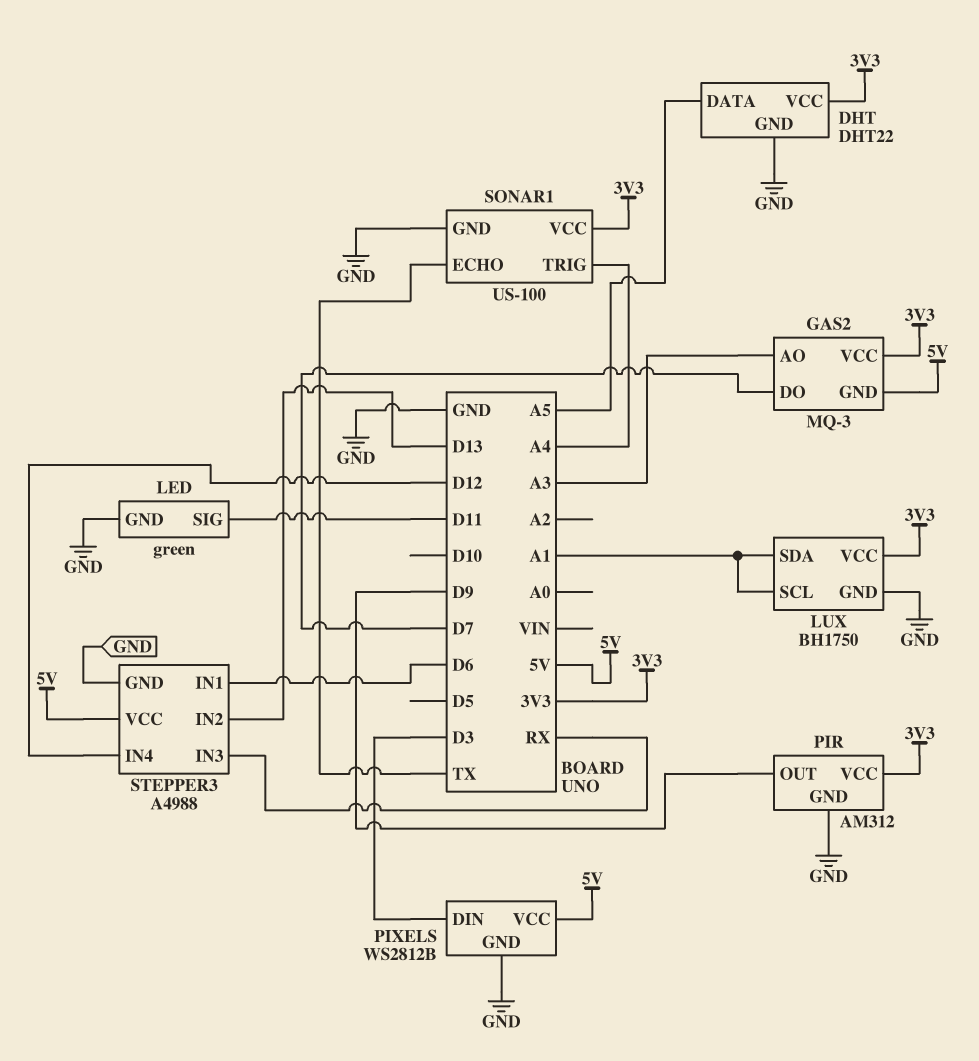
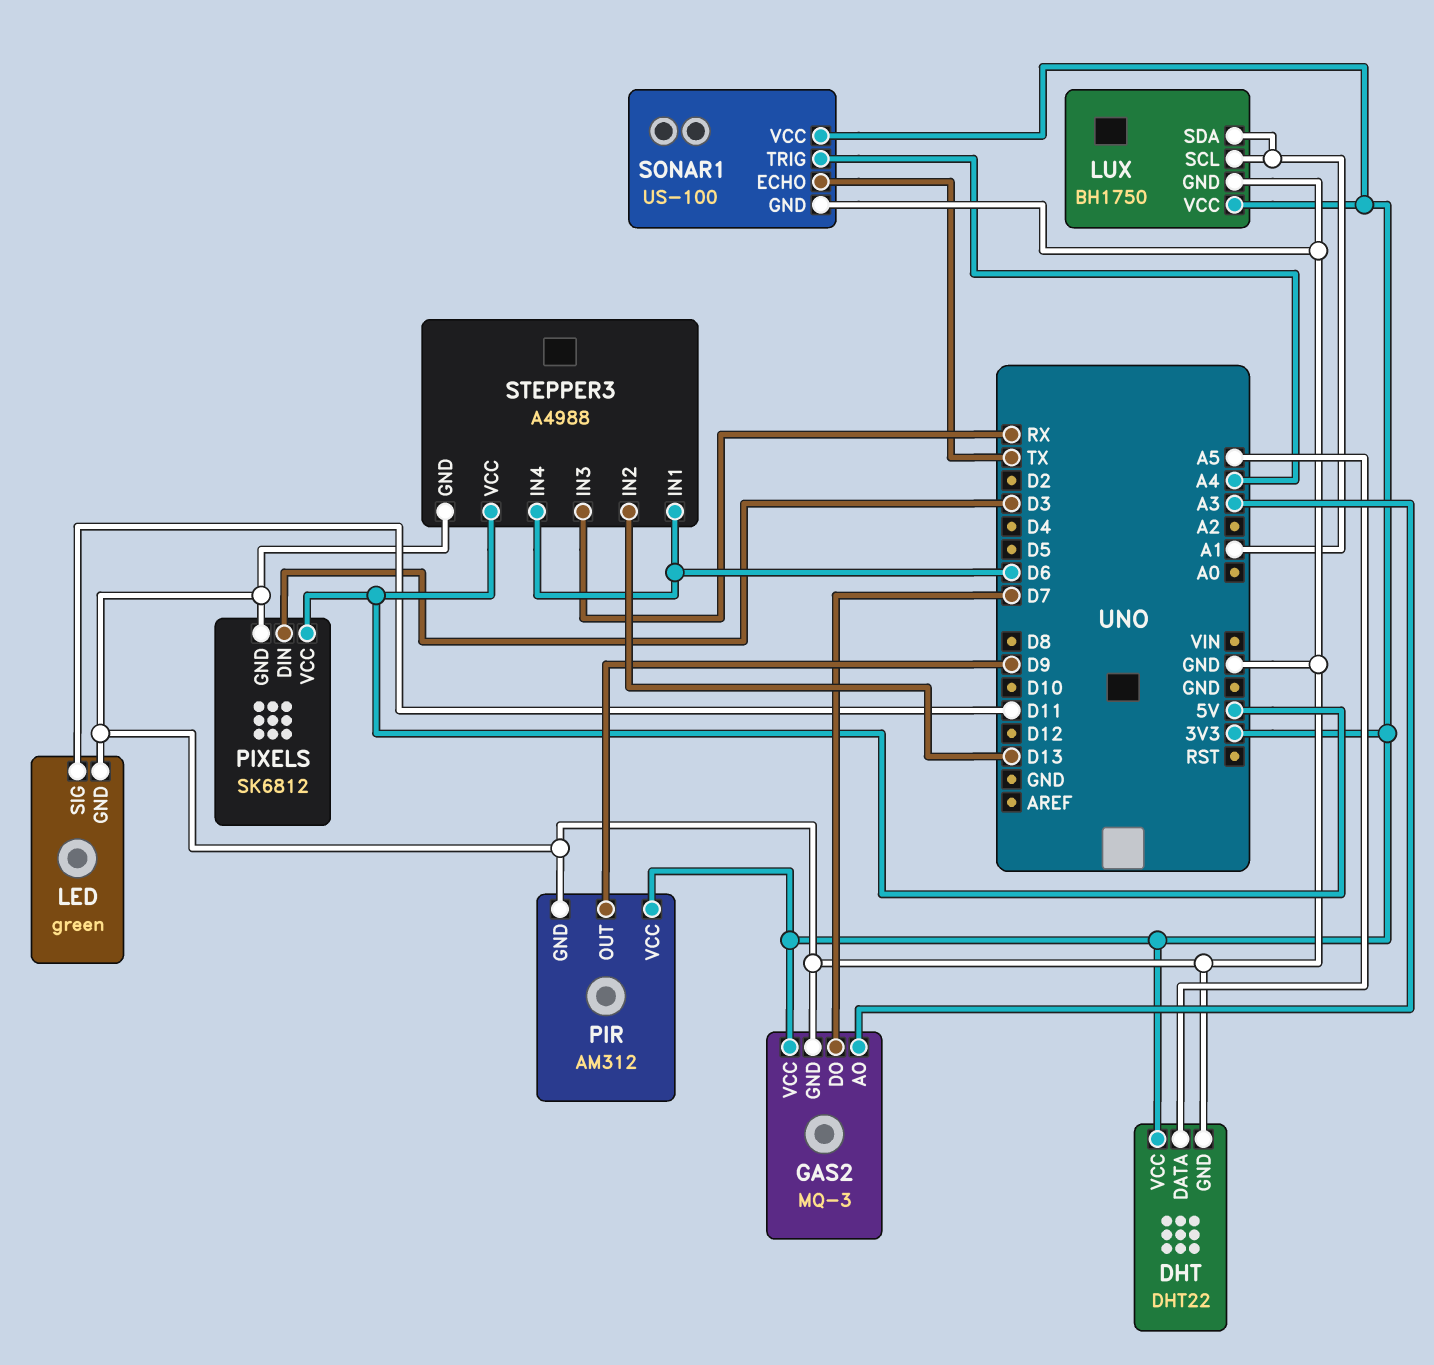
GAS2 pin GND: 5V -> GND
PIXELS: WS2812B -> SK6812
STEPPER3 pin IN4: D12 -> D6

